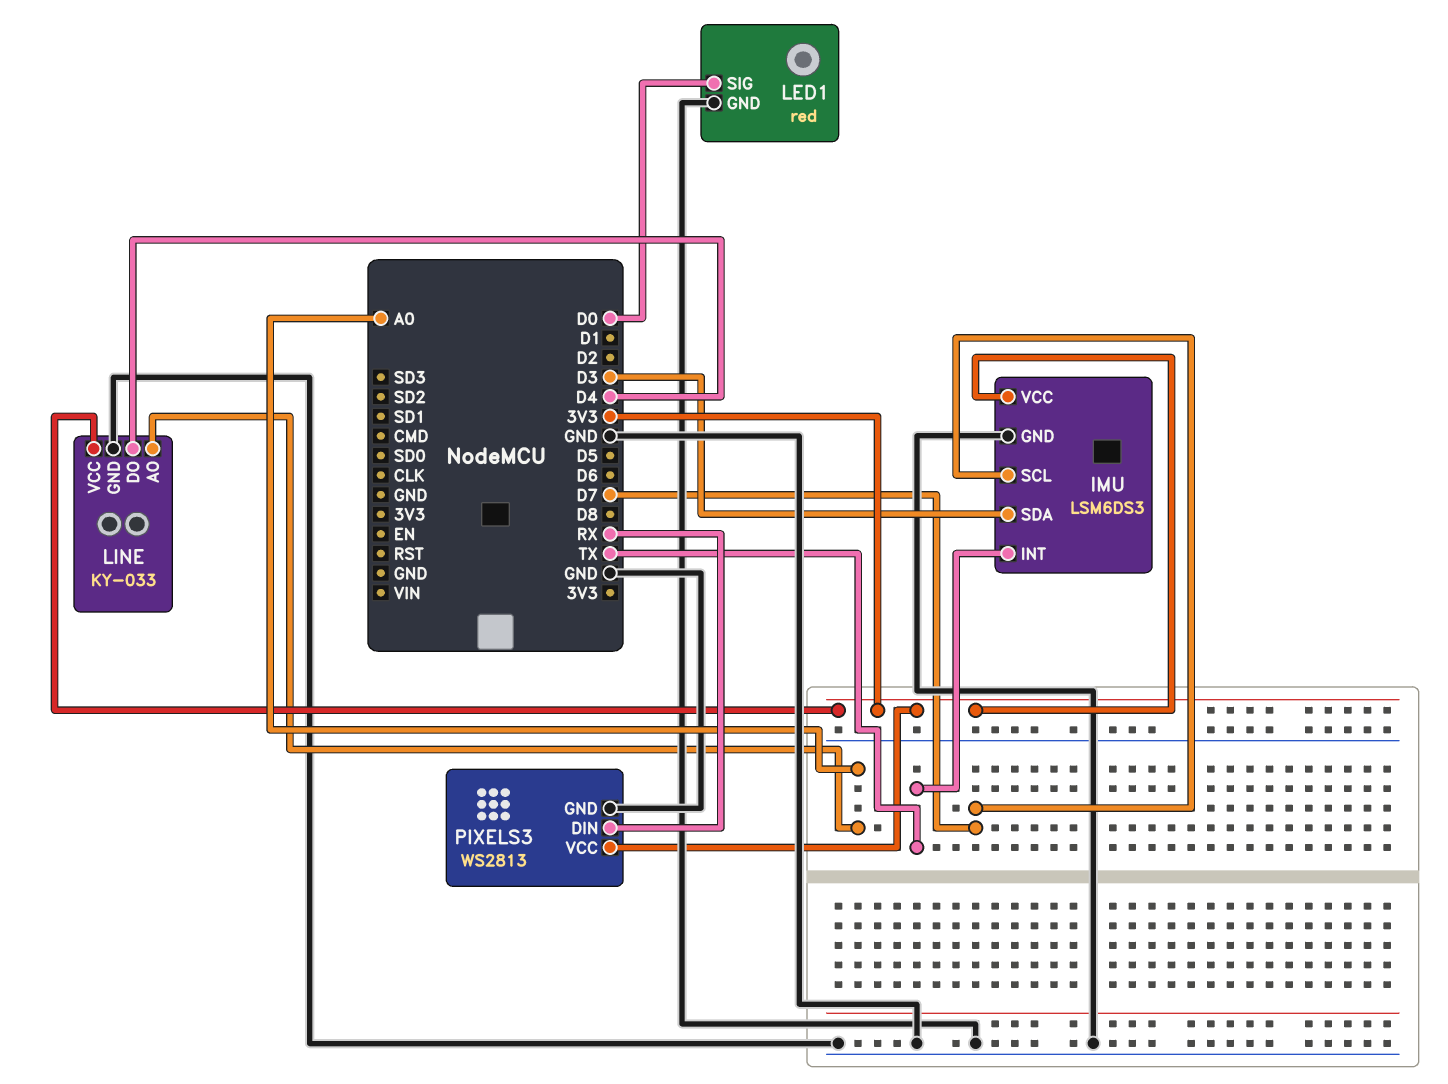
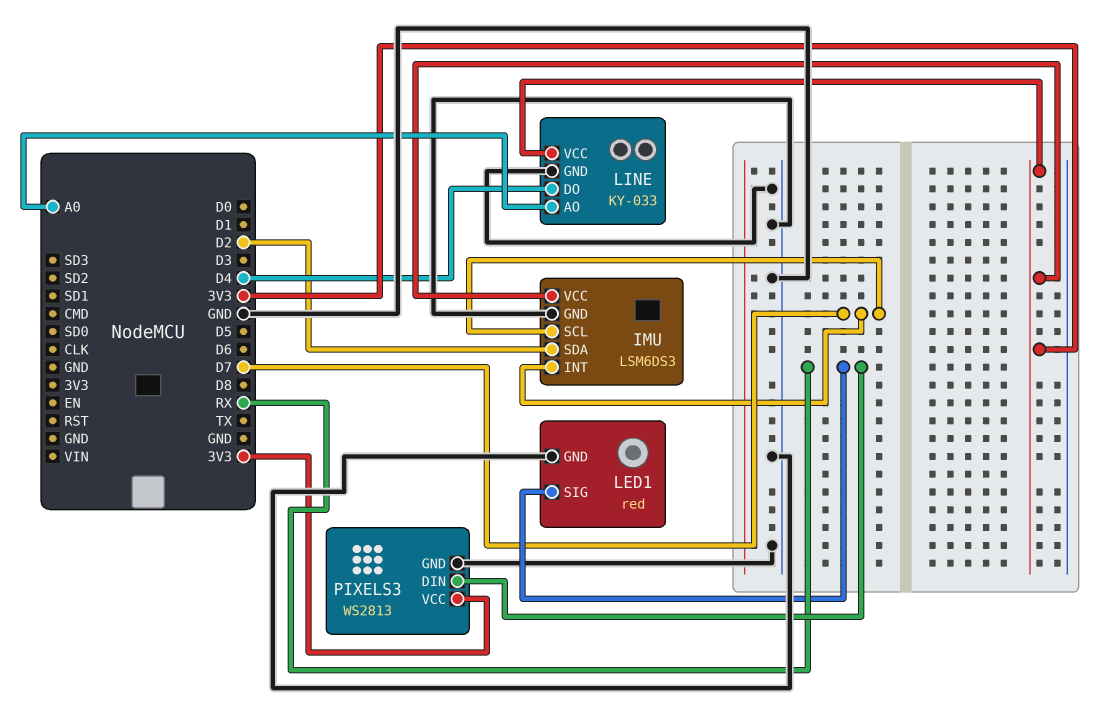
IMU pin INT: TX -> D7
IMU pin SDA: D3 -> D2
LED1 pin SIG: D0 -> RX

